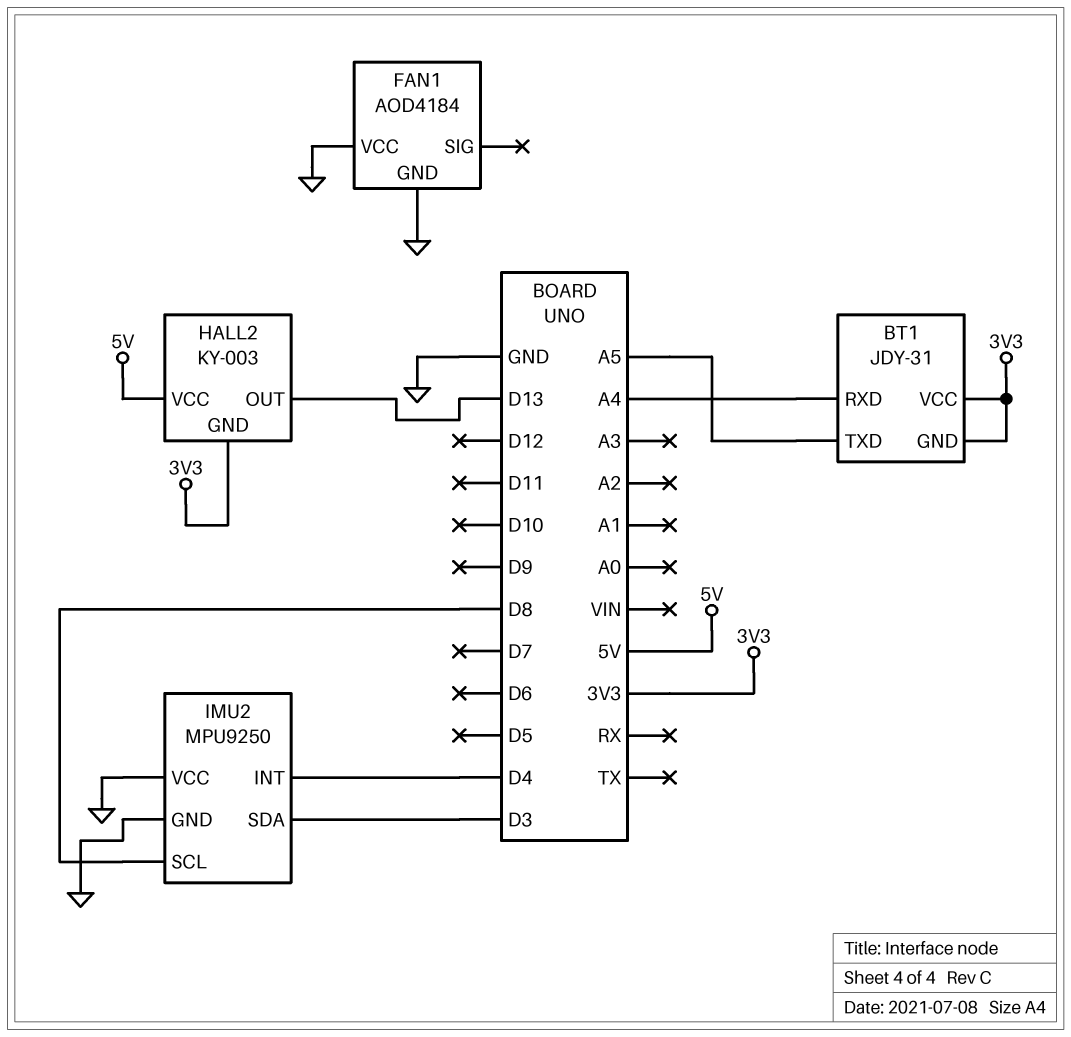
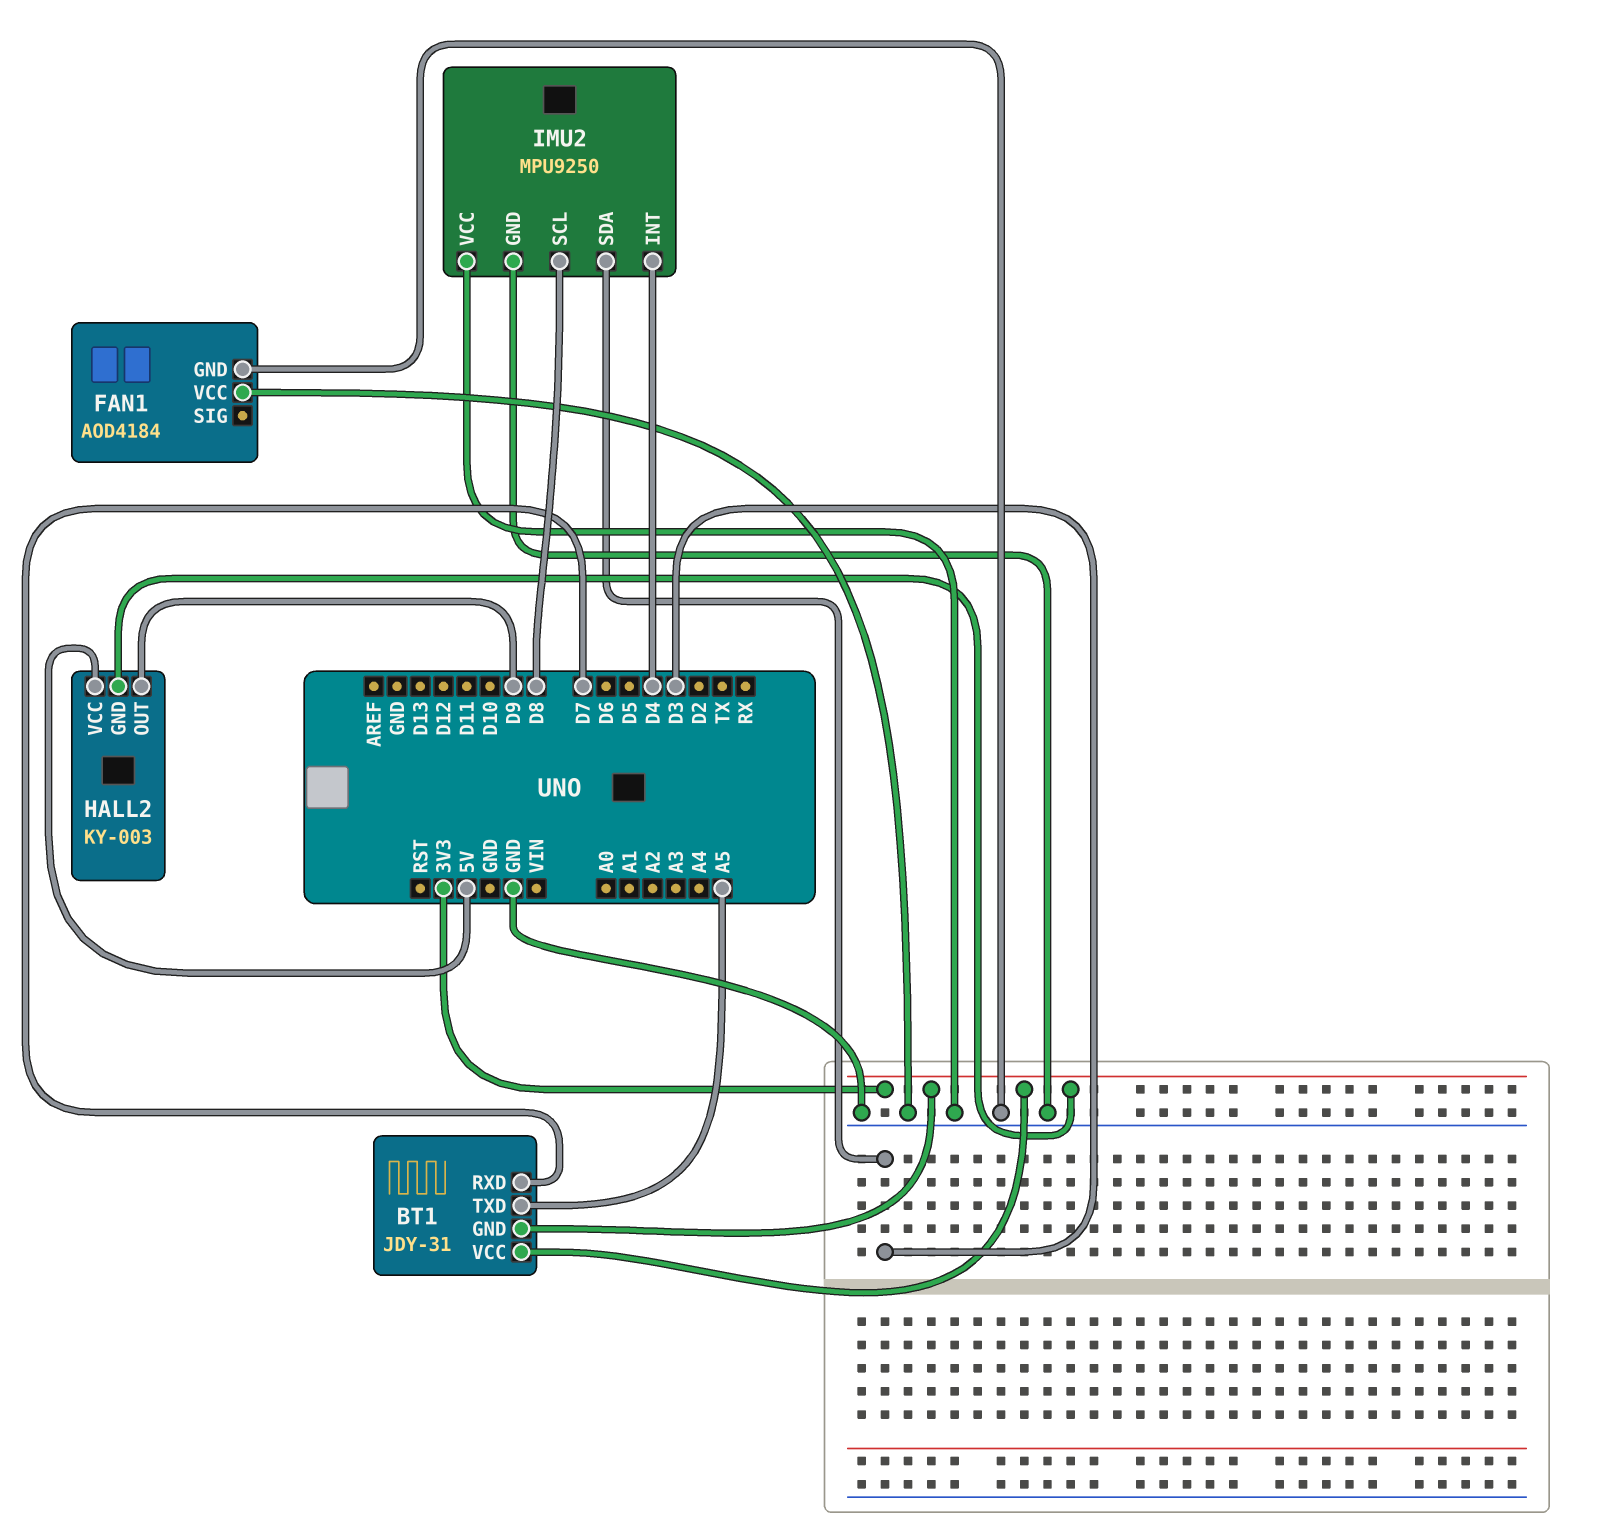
BT1 pin RXD: A4 -> D7
HALL2 pin OUT: D13 -> D9

